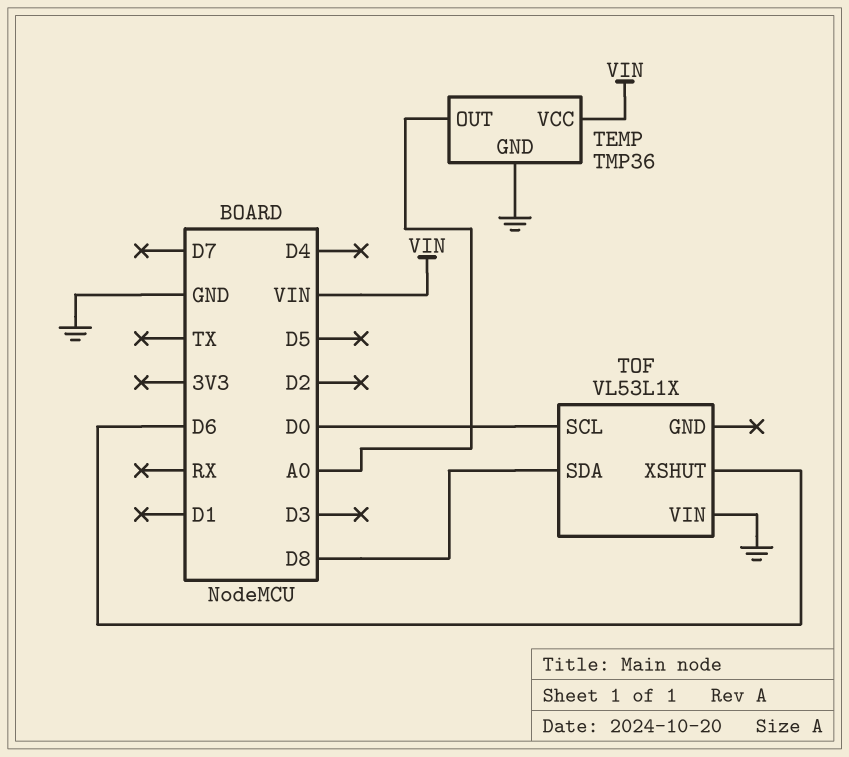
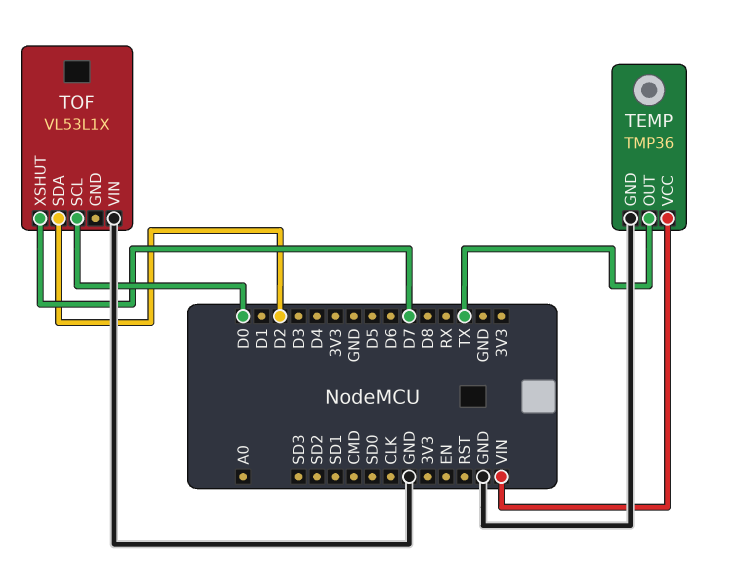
TEMP pin OUT: A0 -> TX
TOF pin SDA: D8 -> D2
TOF pin XSHUT: D6 -> D7

